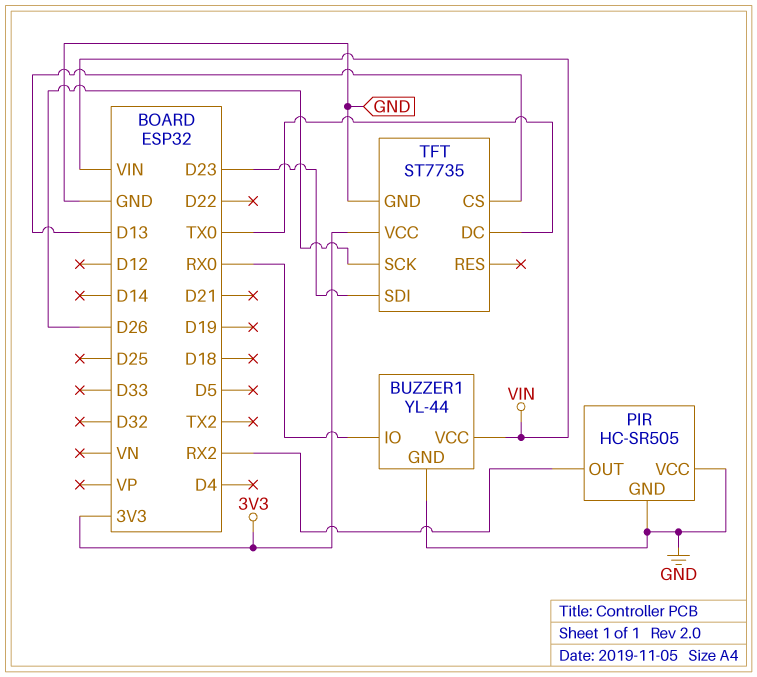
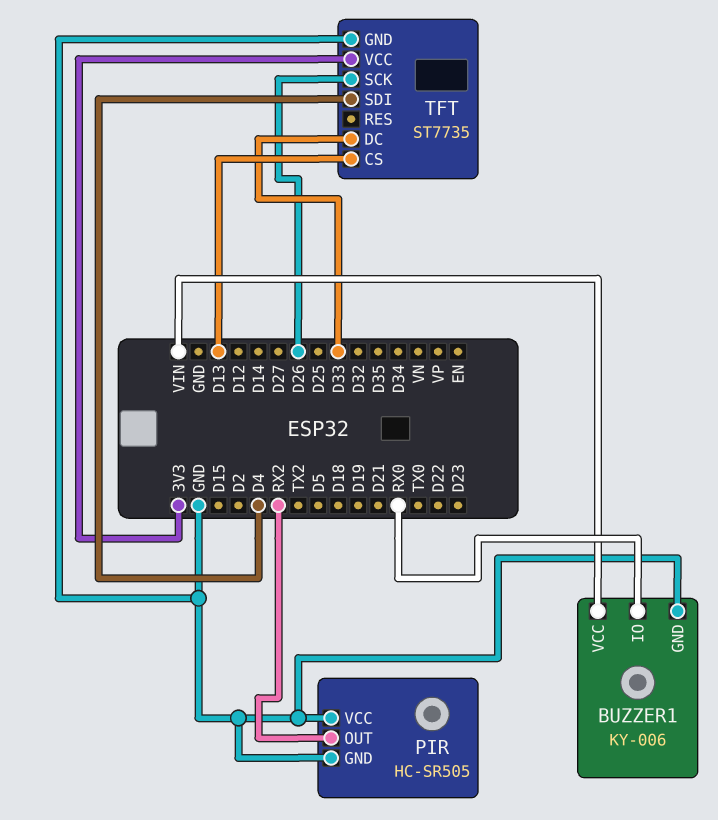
BUZZER1: YL-44 -> KY-006
TFT pin DC: TX0 -> D33
TFT pin SDI: D23 -> D4

